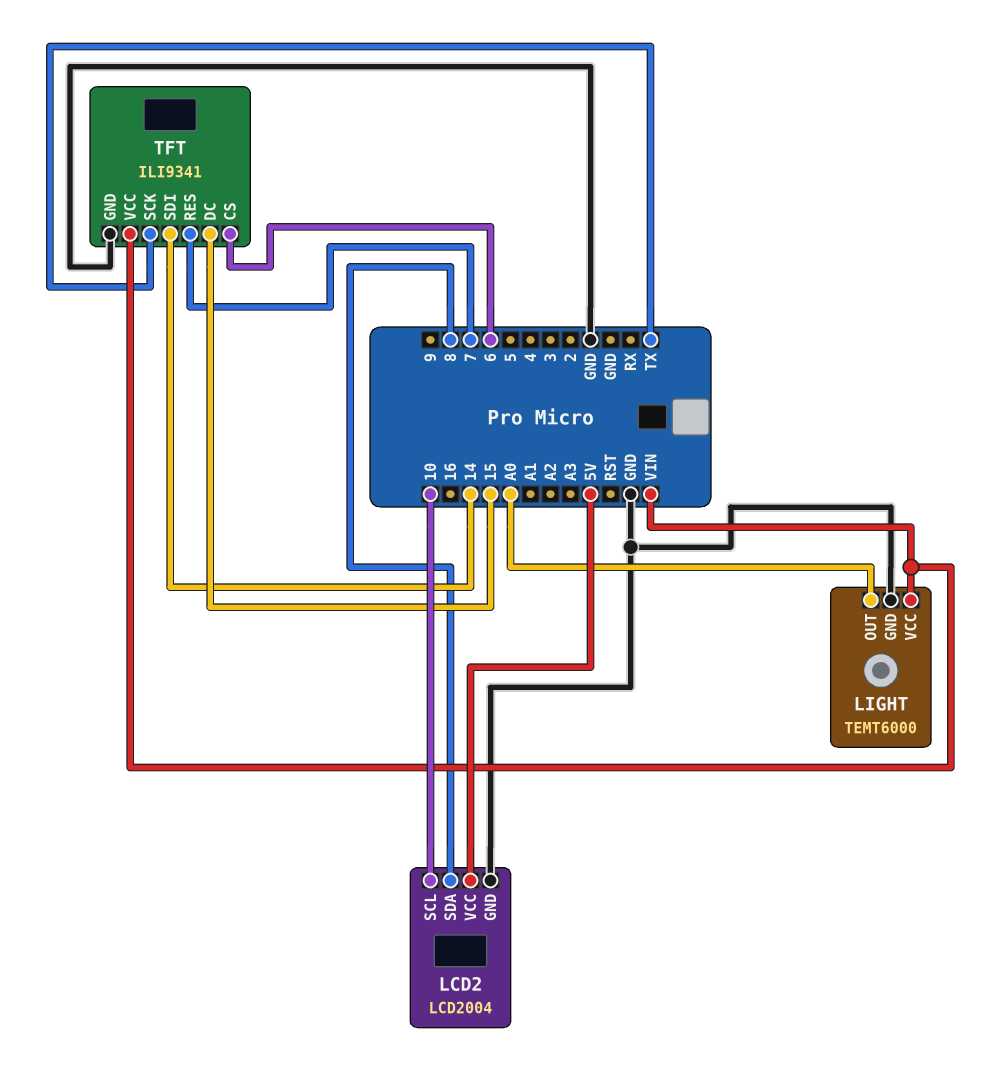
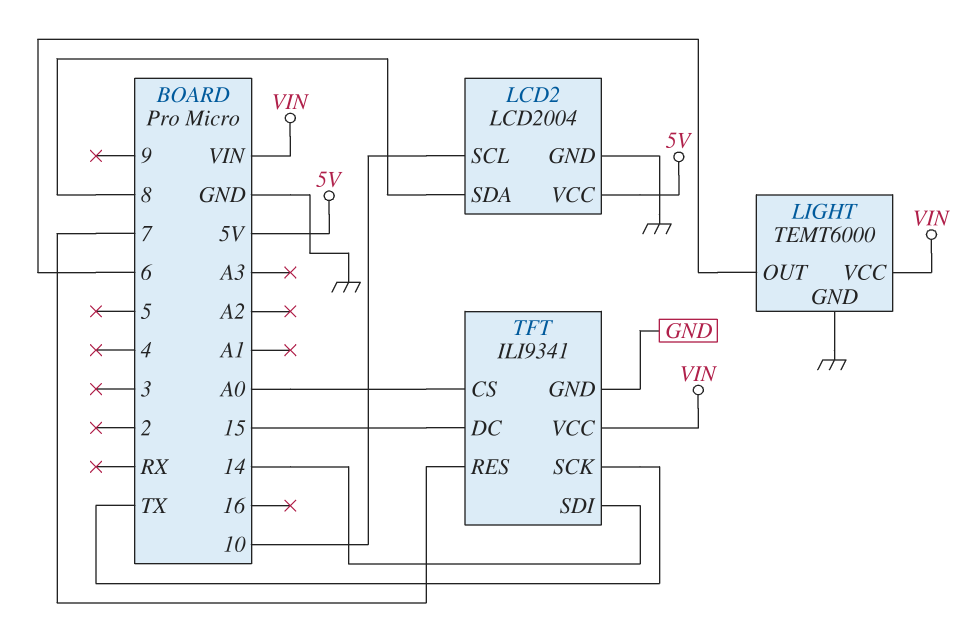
LIGHT pin OUT: A0 -> 6
TFT pin CS: 6 -> A0

